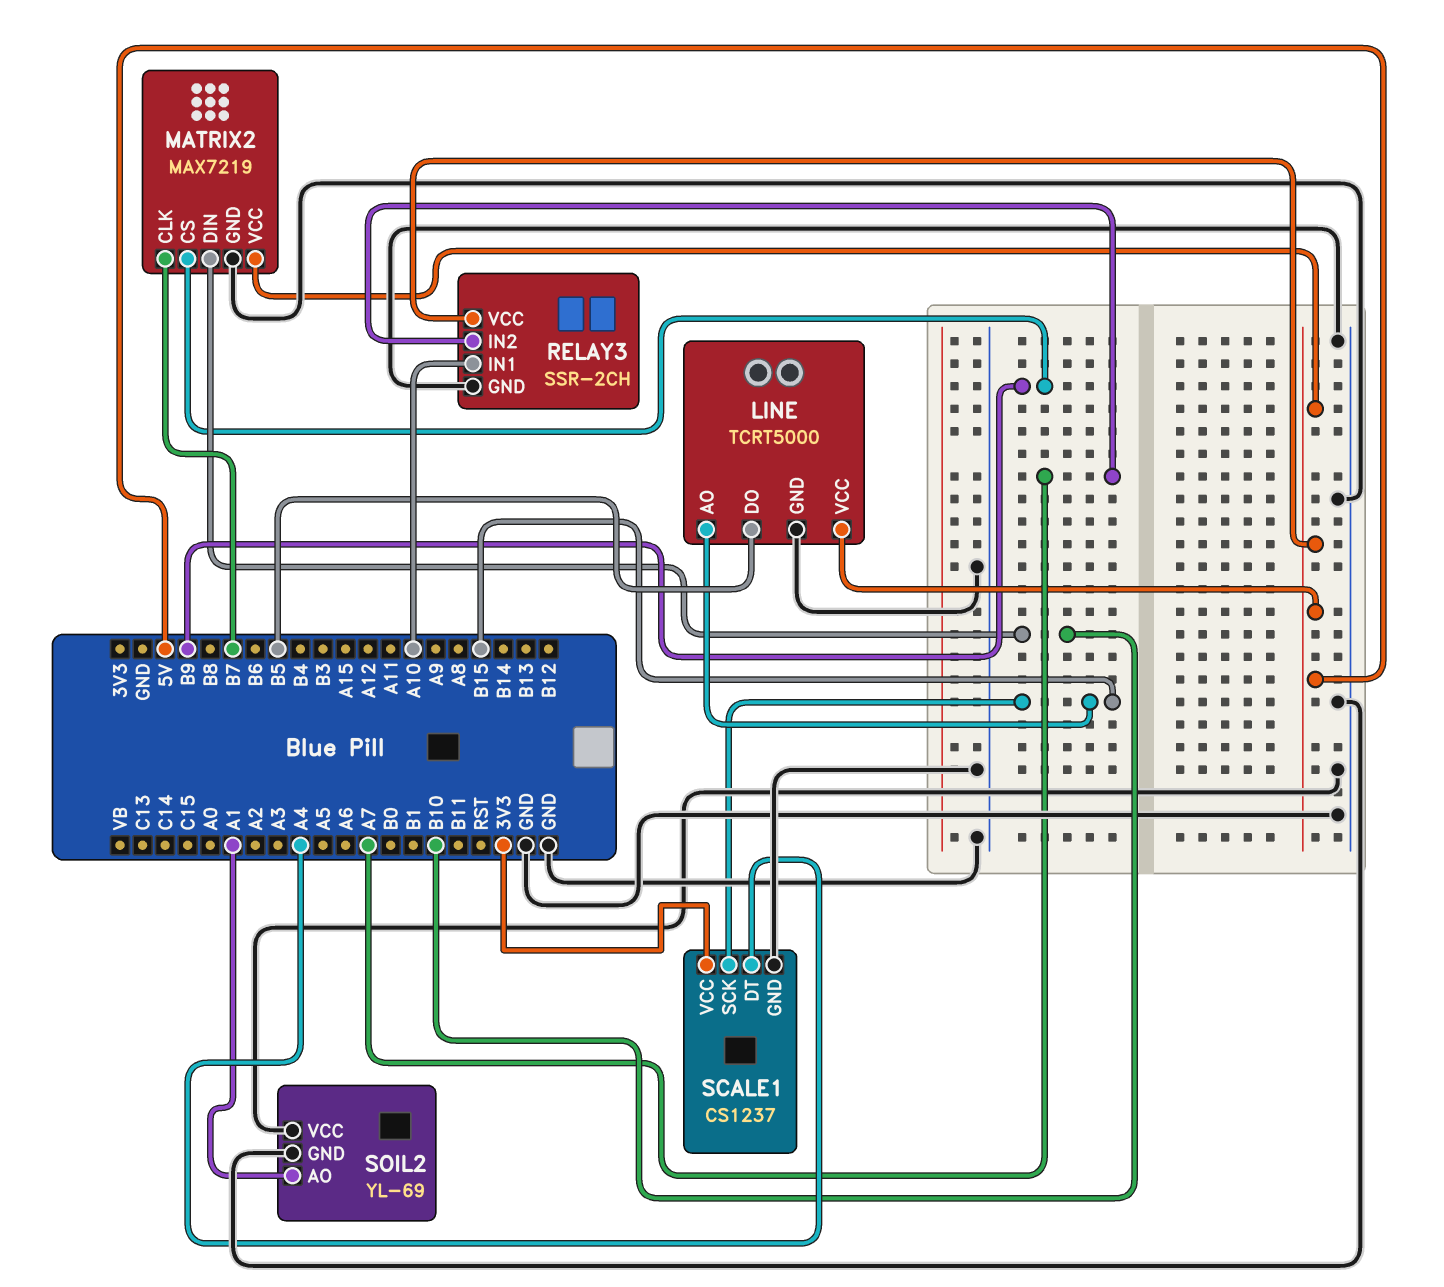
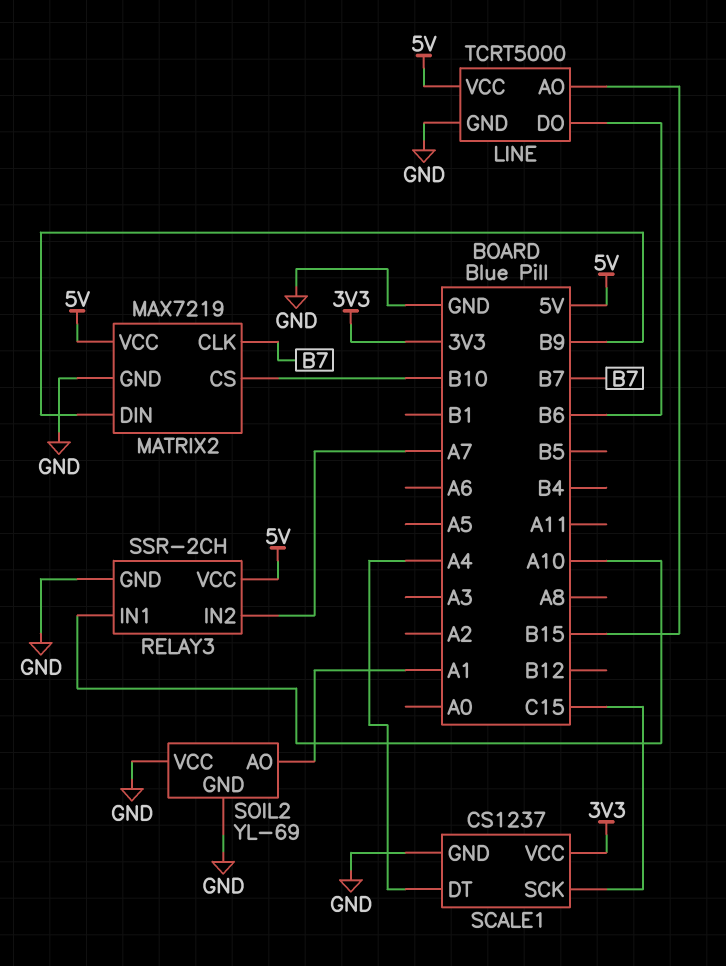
LINE pin DO: B5 -> B6
MATRIX2 pin CS: B9 -> B10
MATRIX2 pin DIN: B10 -> B9
SCALE1 pin SCK: B15 -> C15

